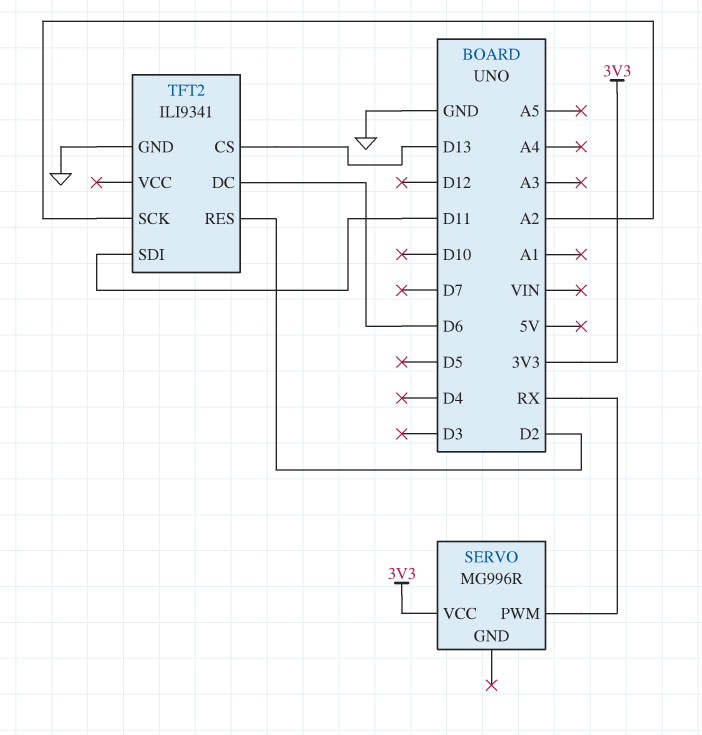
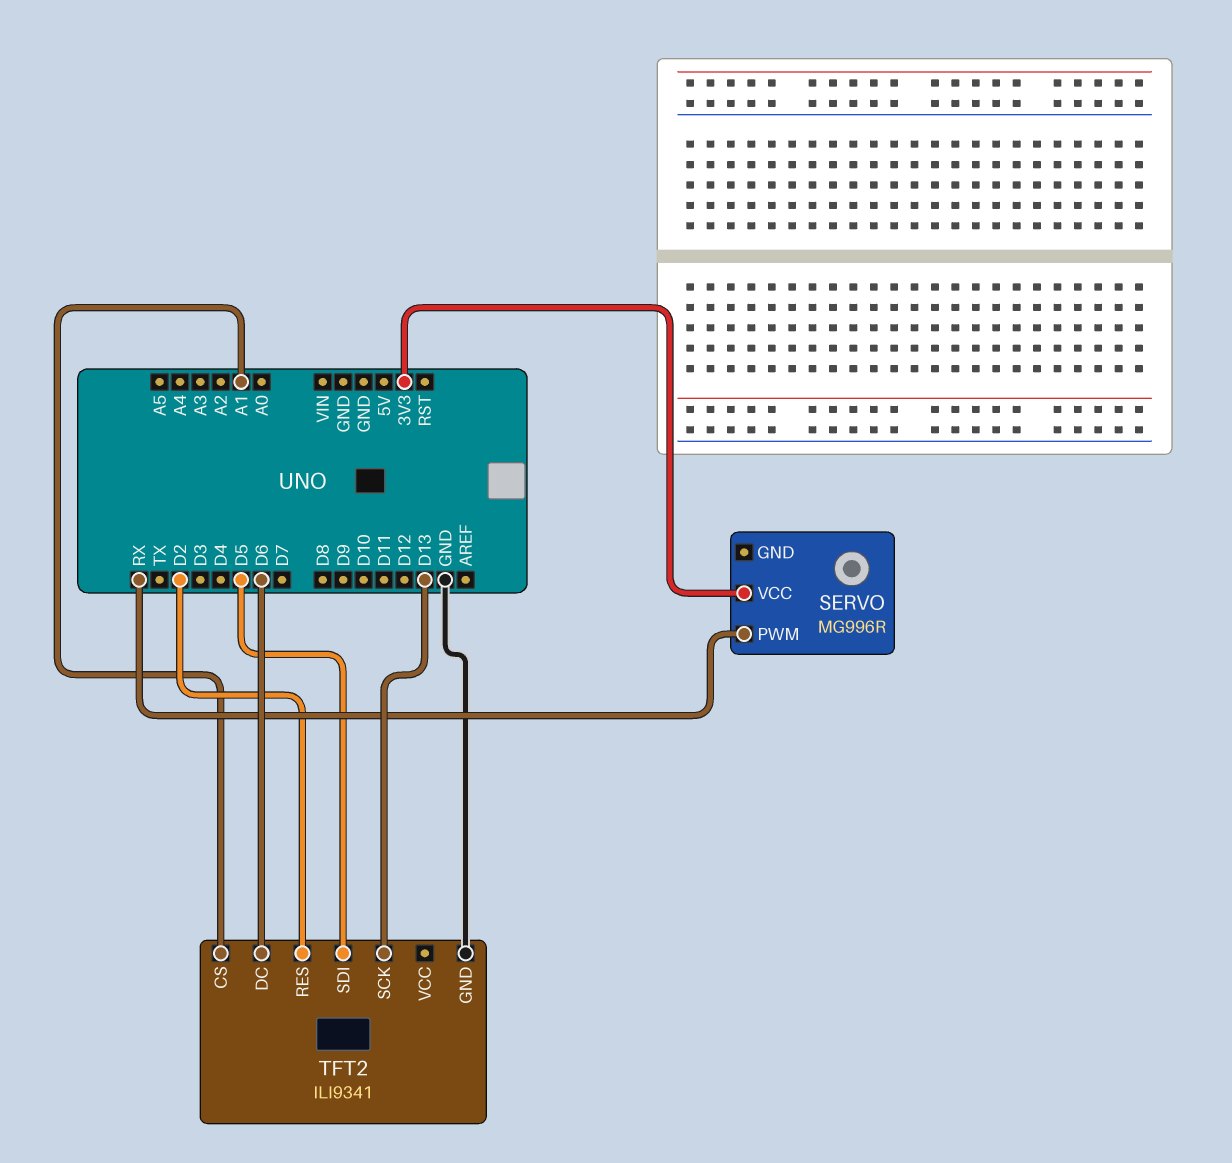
TFT2 pin CS: D13 -> A1
TFT2 pin SCK: A2 -> D13
TFT2 pin SDI: D11 -> D5

